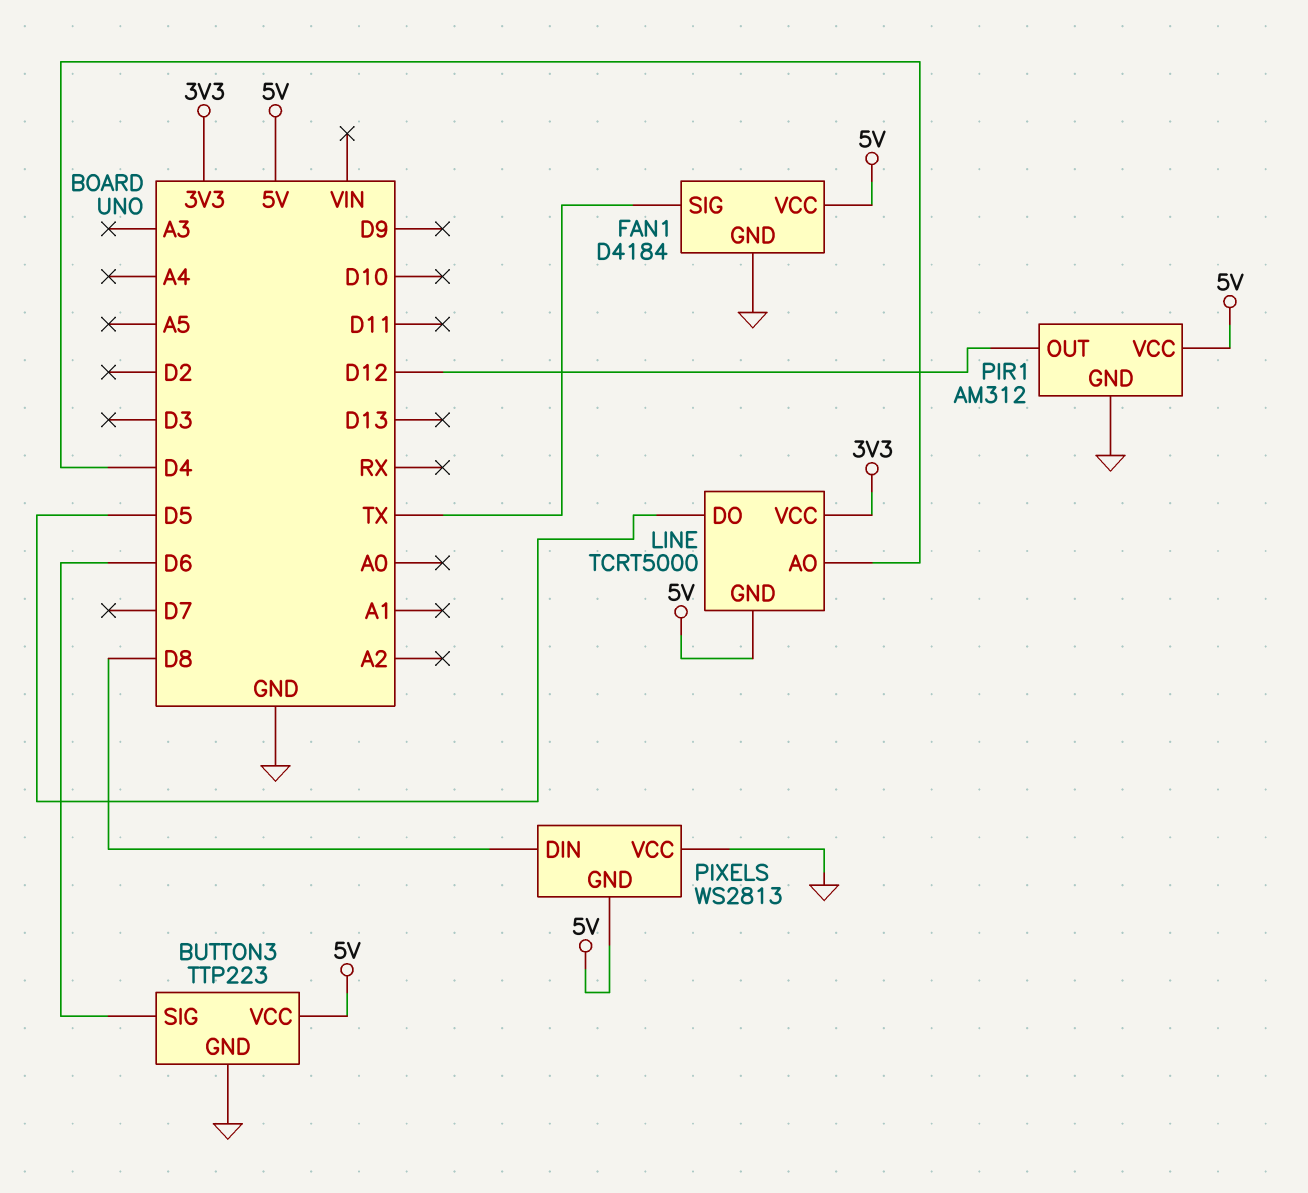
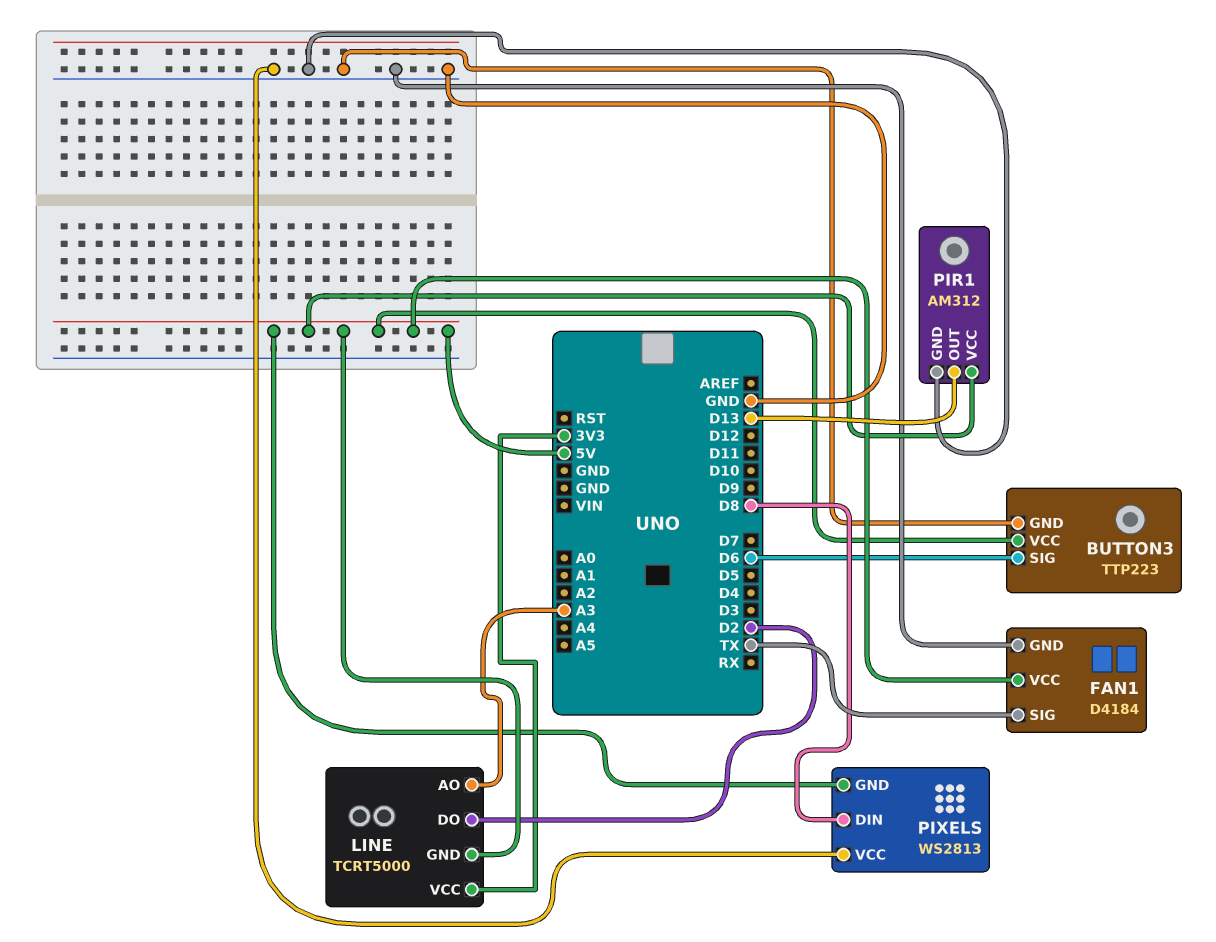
LINE pin AO: D4 -> A3
LINE pin DO: D5 -> D2
PIR1 pin OUT: D12 -> D13

